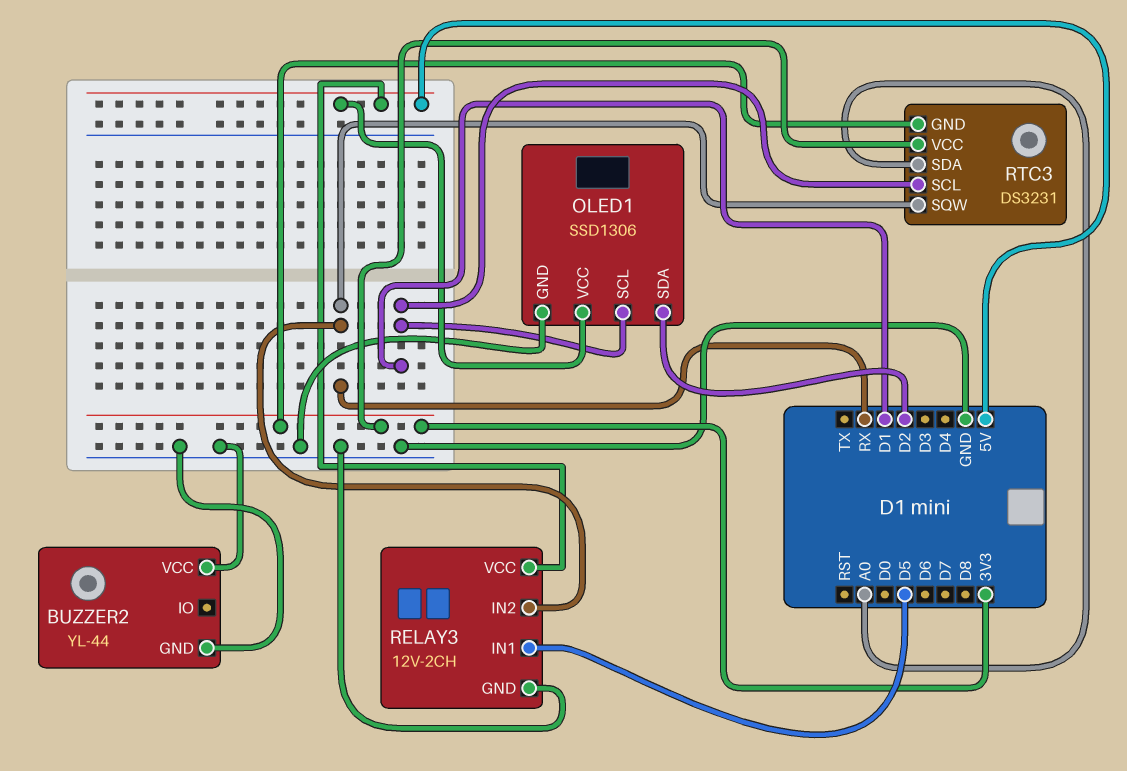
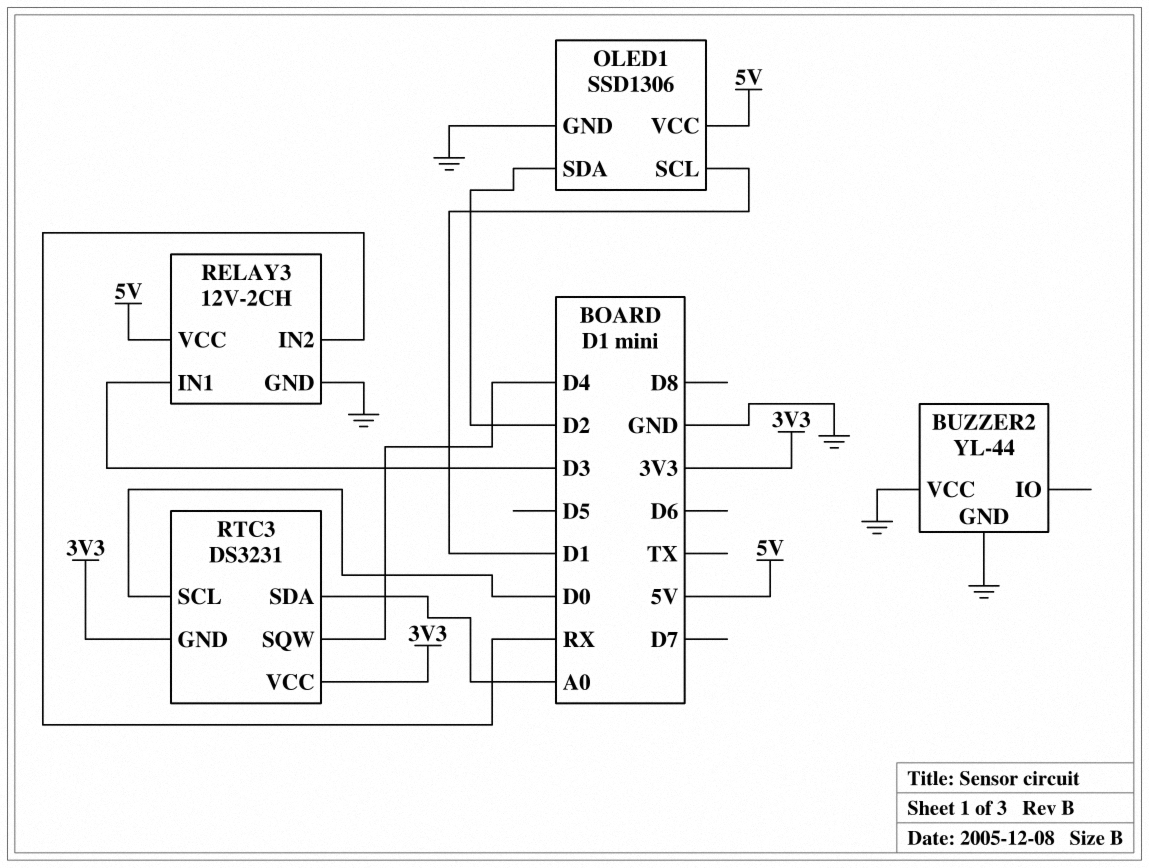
RELAY3 pin IN1: D5 -> D3
RTC3 pin SCL: D1 -> D0
RTC3 pin SQW: RX -> D4

